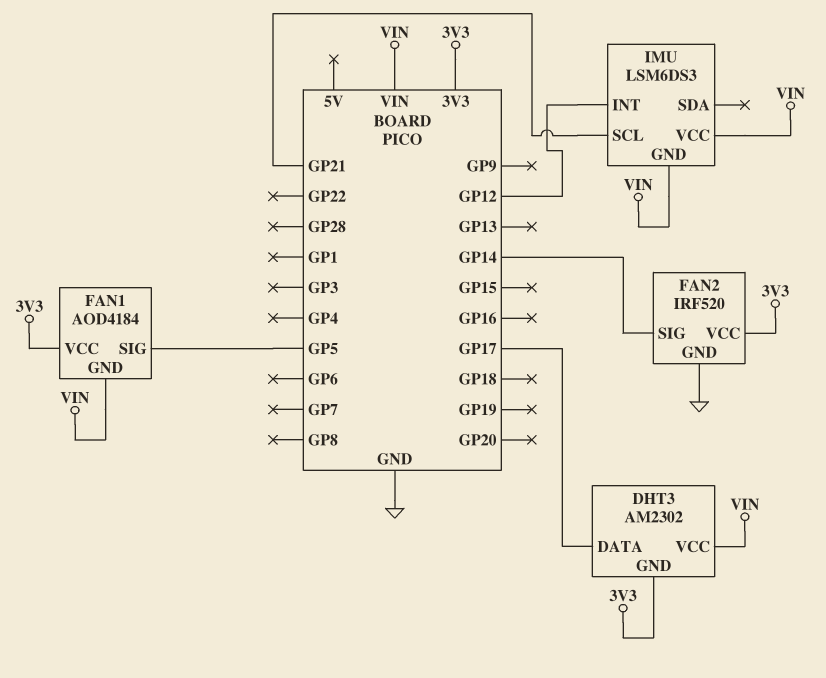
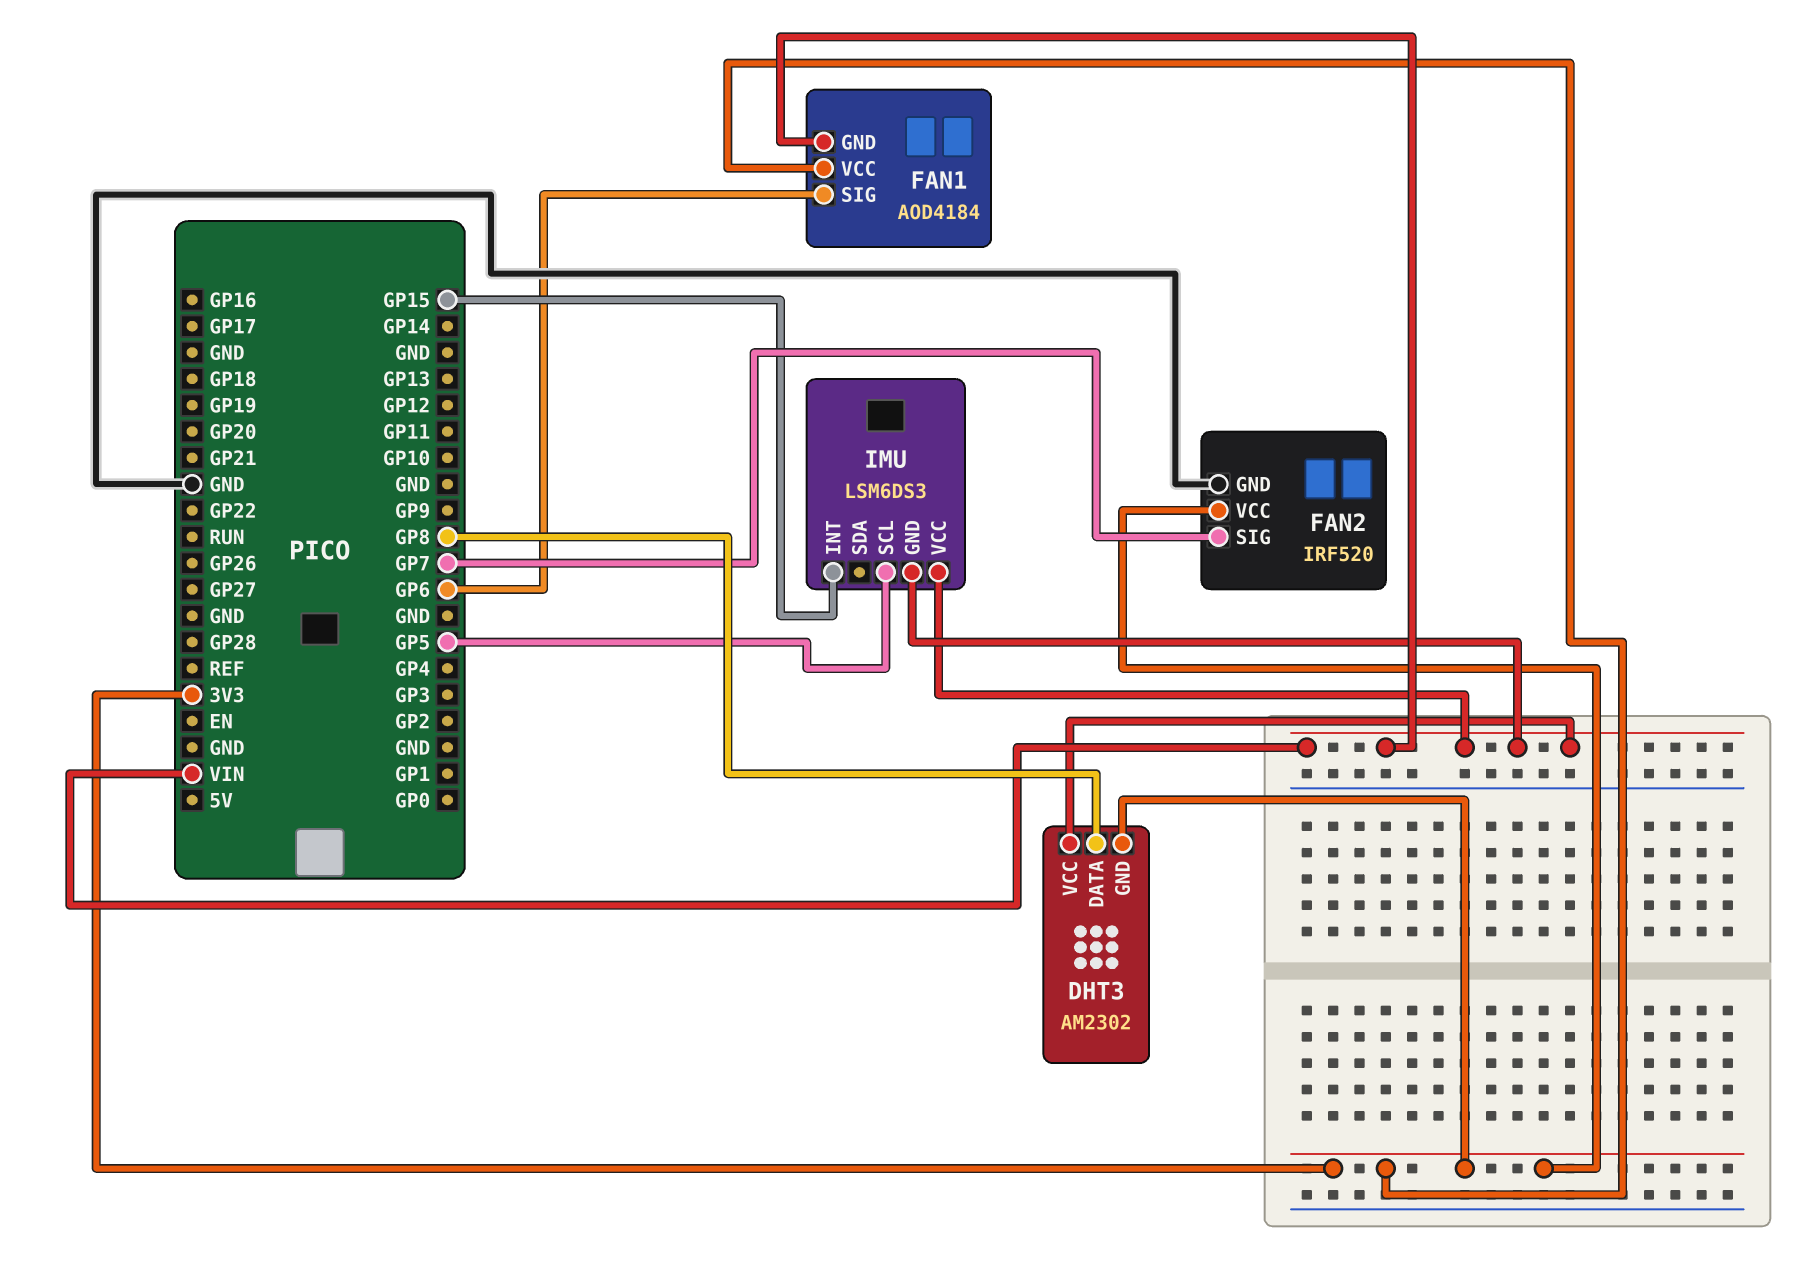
DHT3 pin DATA: GP17 -> GP8
FAN1 pin SIG: GP5 -> GP6
FAN2 pin SIG: GP14 -> GP7
IMU pin INT: GP12 -> GP15
IMU pin SCL: GP21 -> GP5

